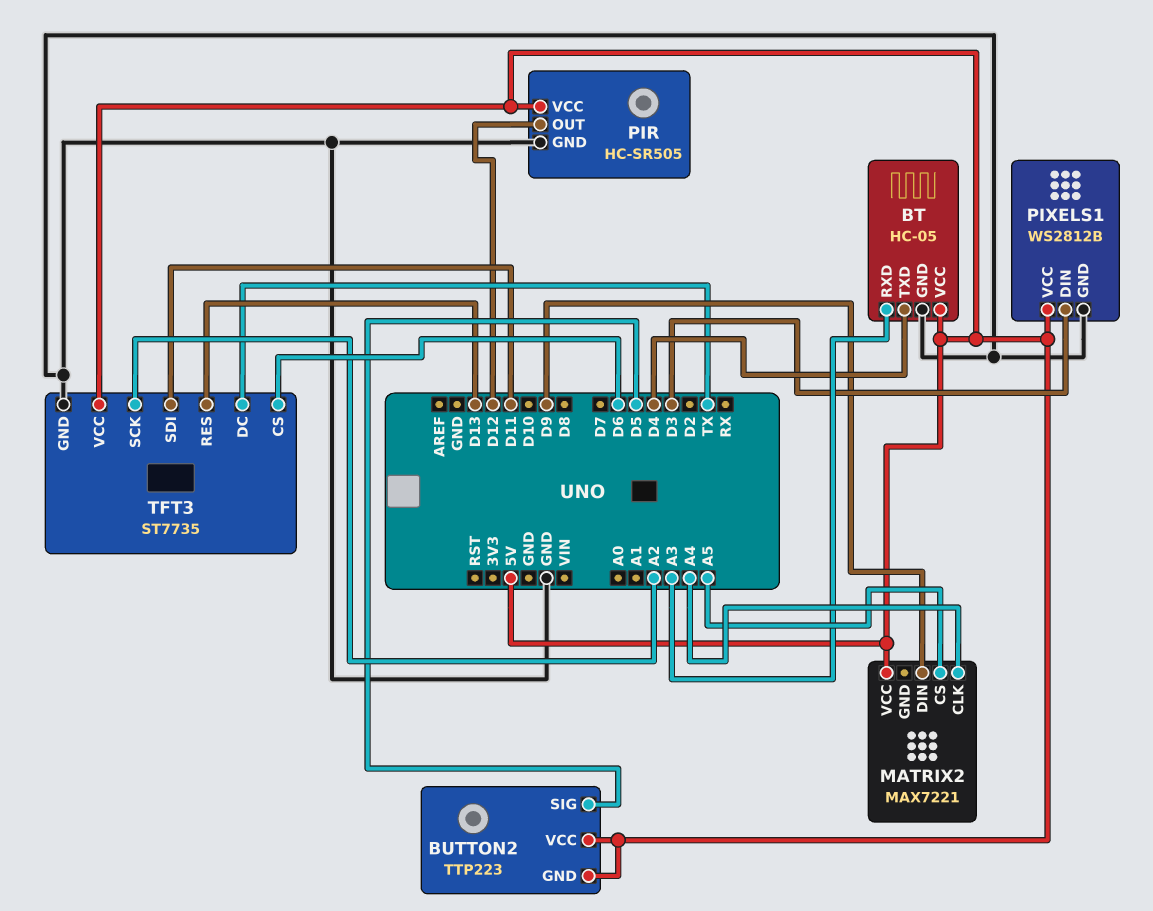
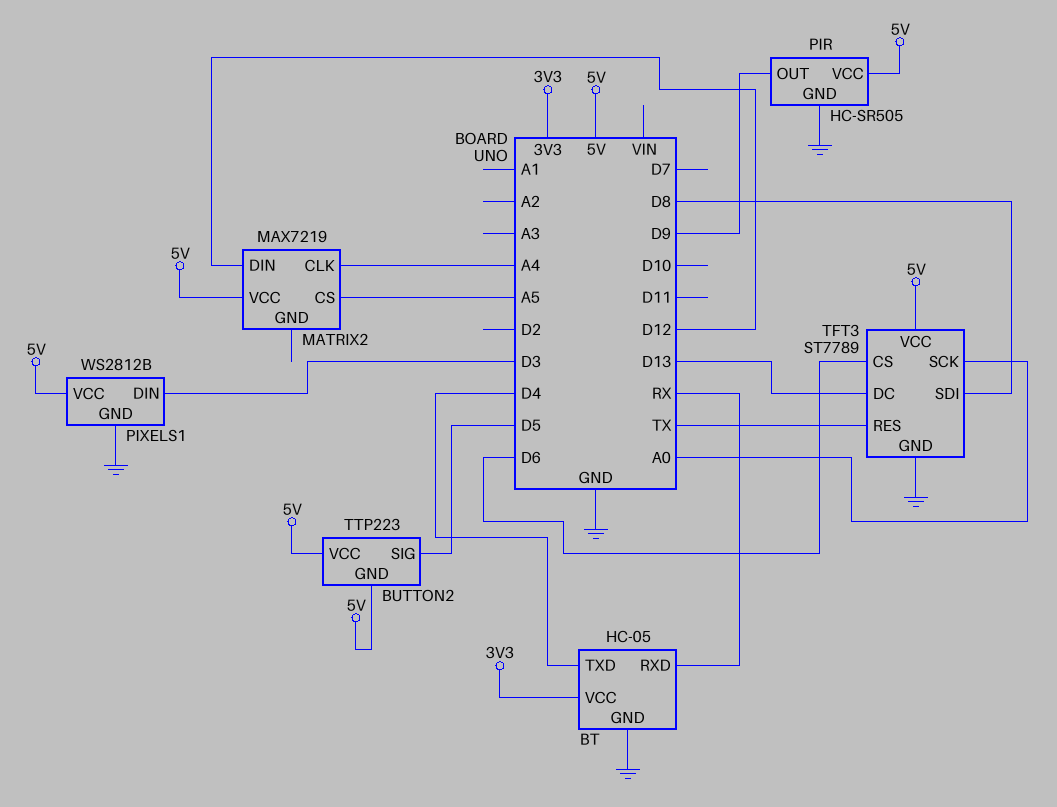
BT pin RXD: A3 -> RX
BT pin VCC: 5V -> 3V3
MATRIX2: MAX7221 -> MAX7219
MATRIX2 pin DIN: D9 -> D12
PIR pin OUT: D12 -> D9
TFT3: ST7735 -> ST7789
TFT3 pin DC: TX -> D13
TFT3 pin RES: D13 -> TX
TFT3 pin SCK: A2 -> A0
TFT3 pin SDI: D11 -> D8

